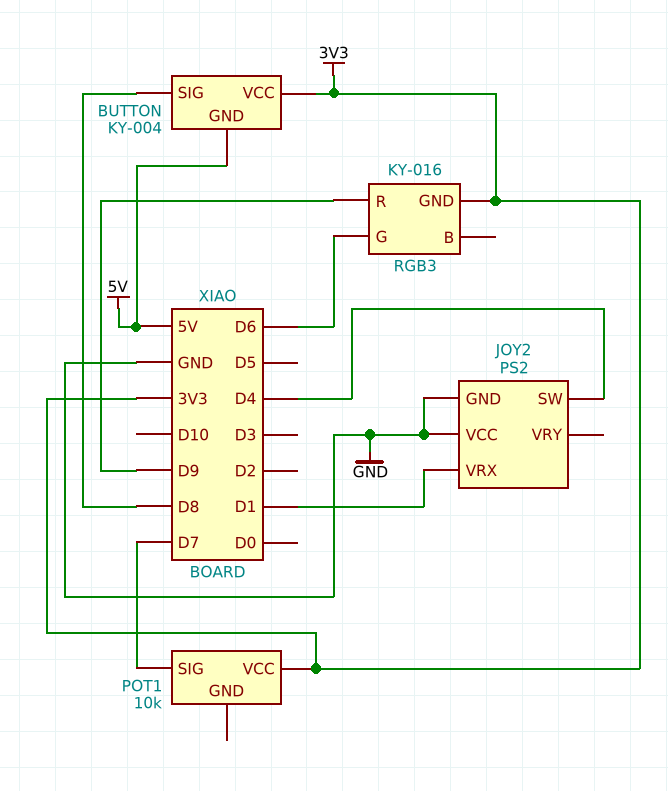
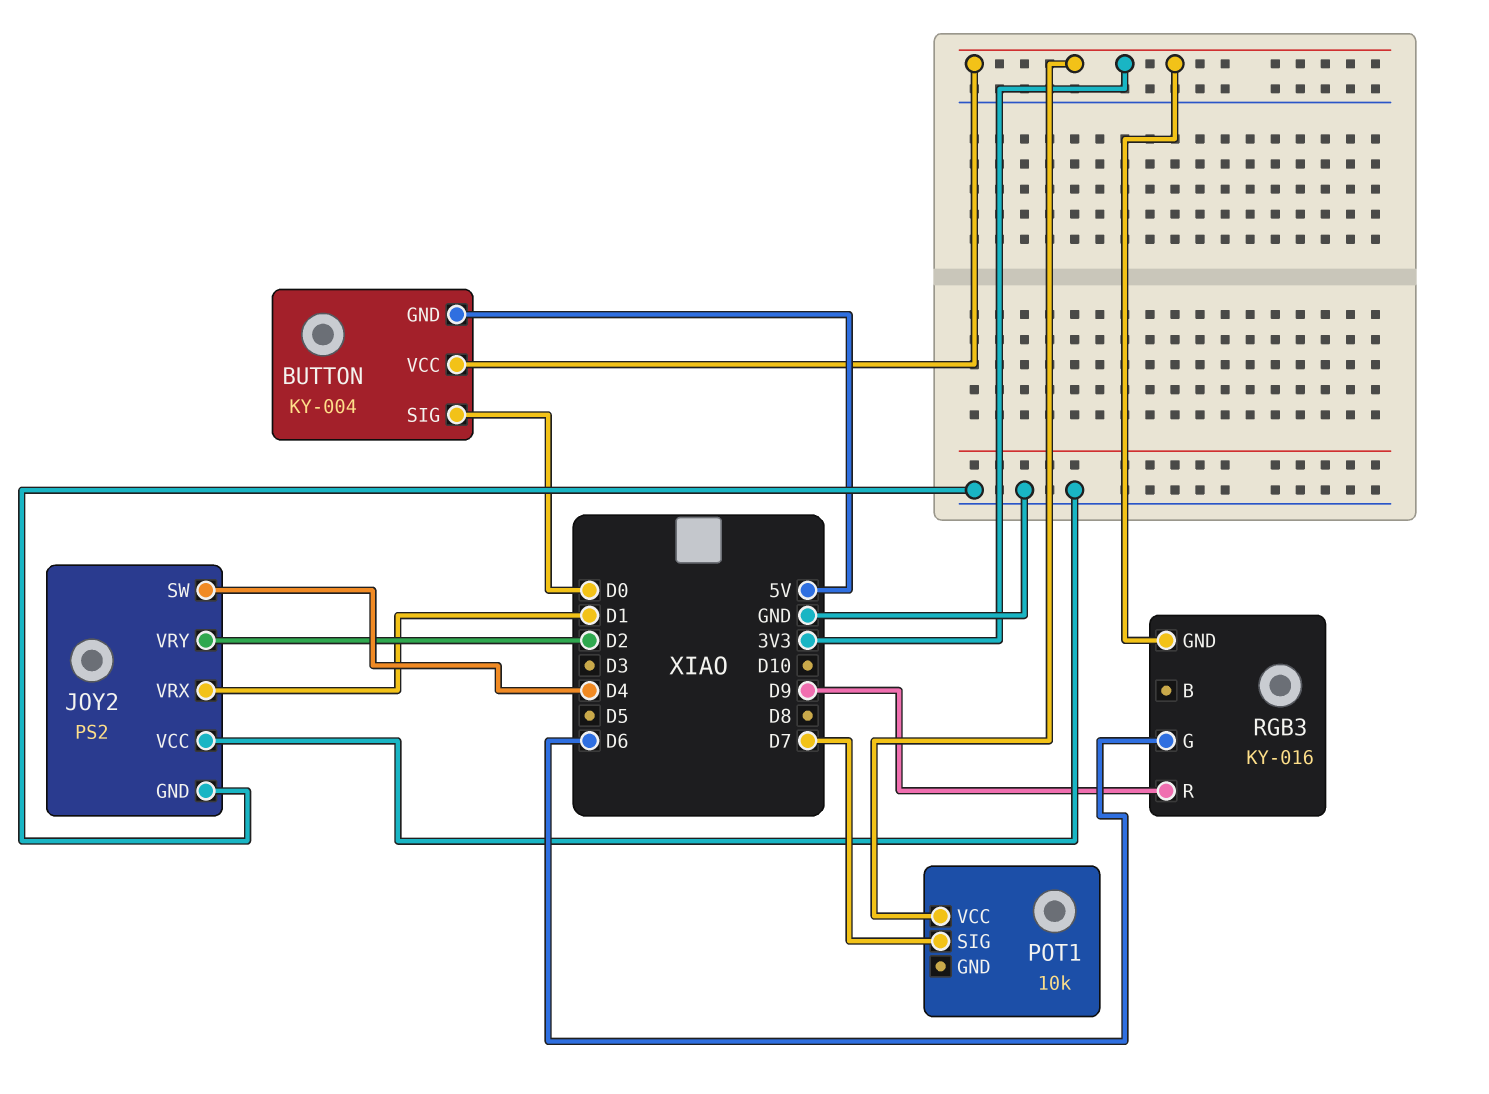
BUTTON pin SIG: D8 -> D0
JOY2 pin VRY: none -> D2

